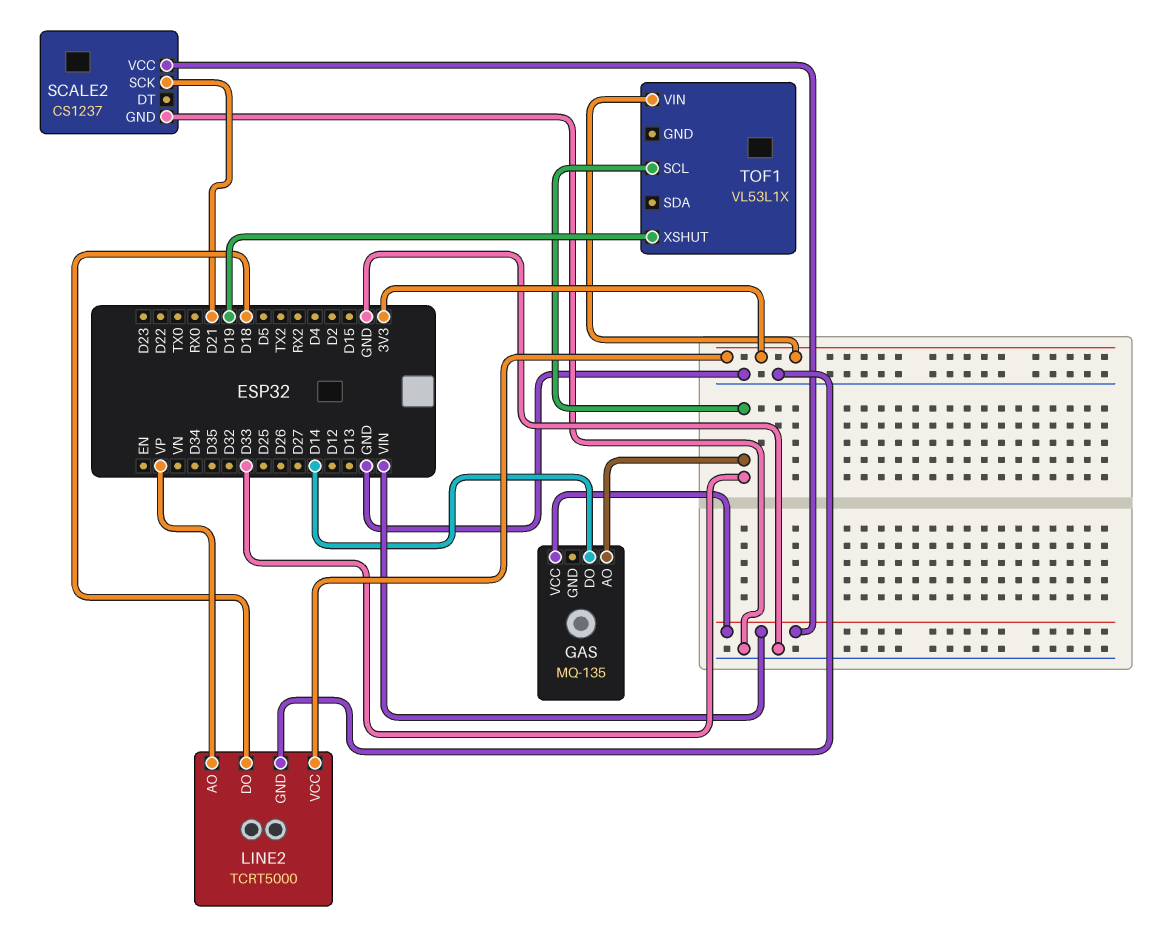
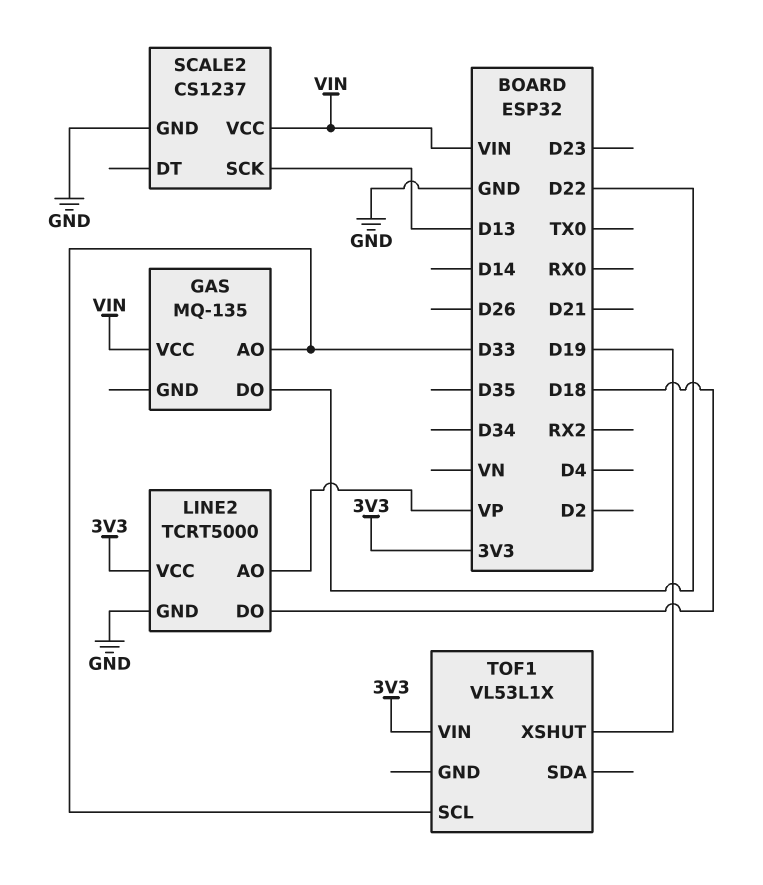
GAS pin DO: D14 -> D22
SCALE2 pin SCK: D21 -> D13

